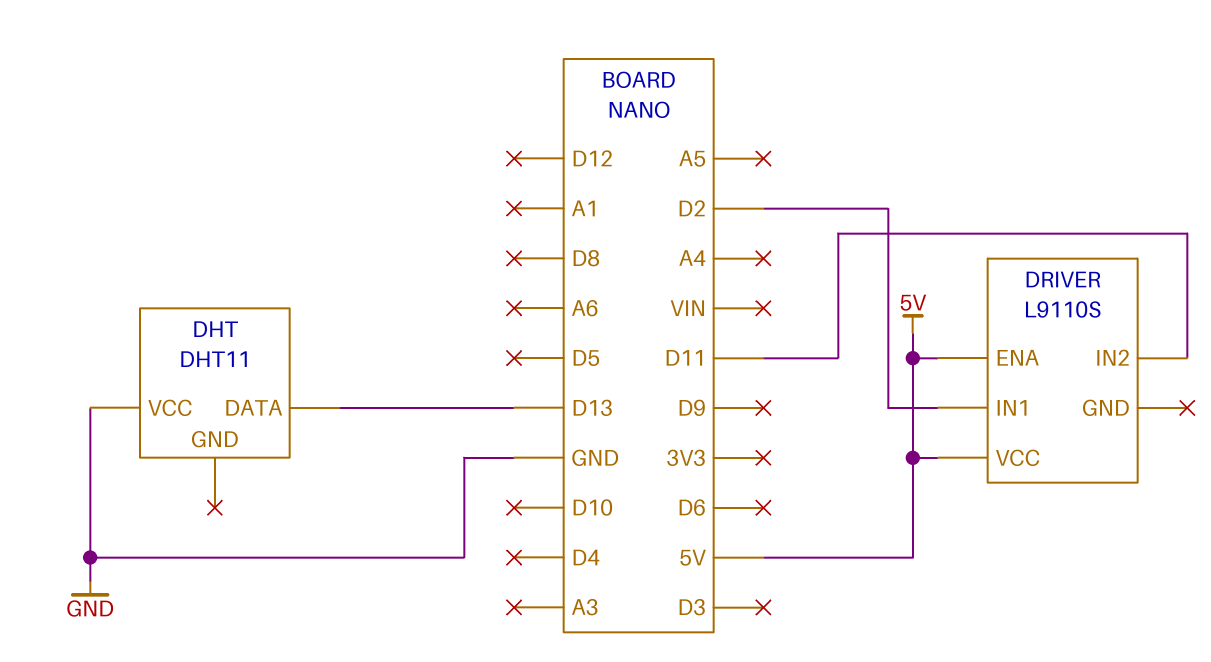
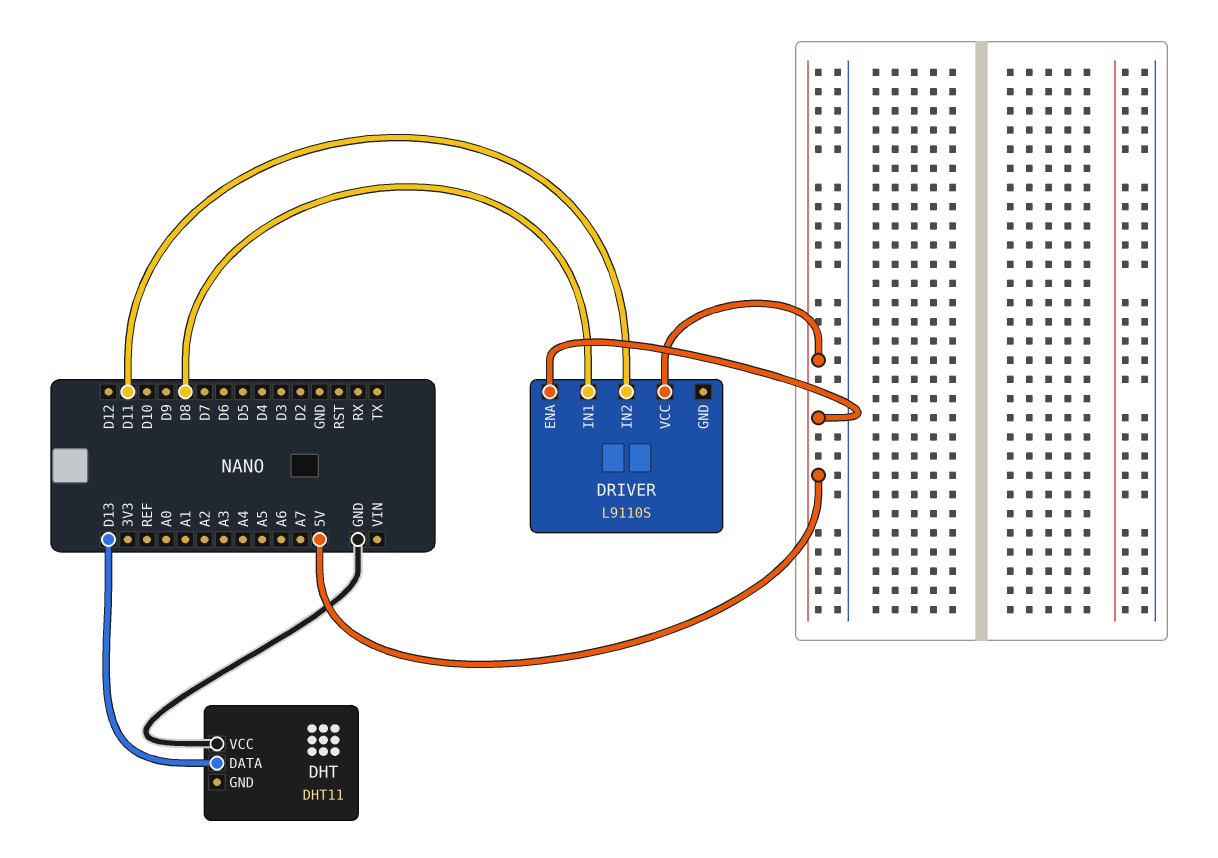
DRIVER pin IN1: D2 -> D8

